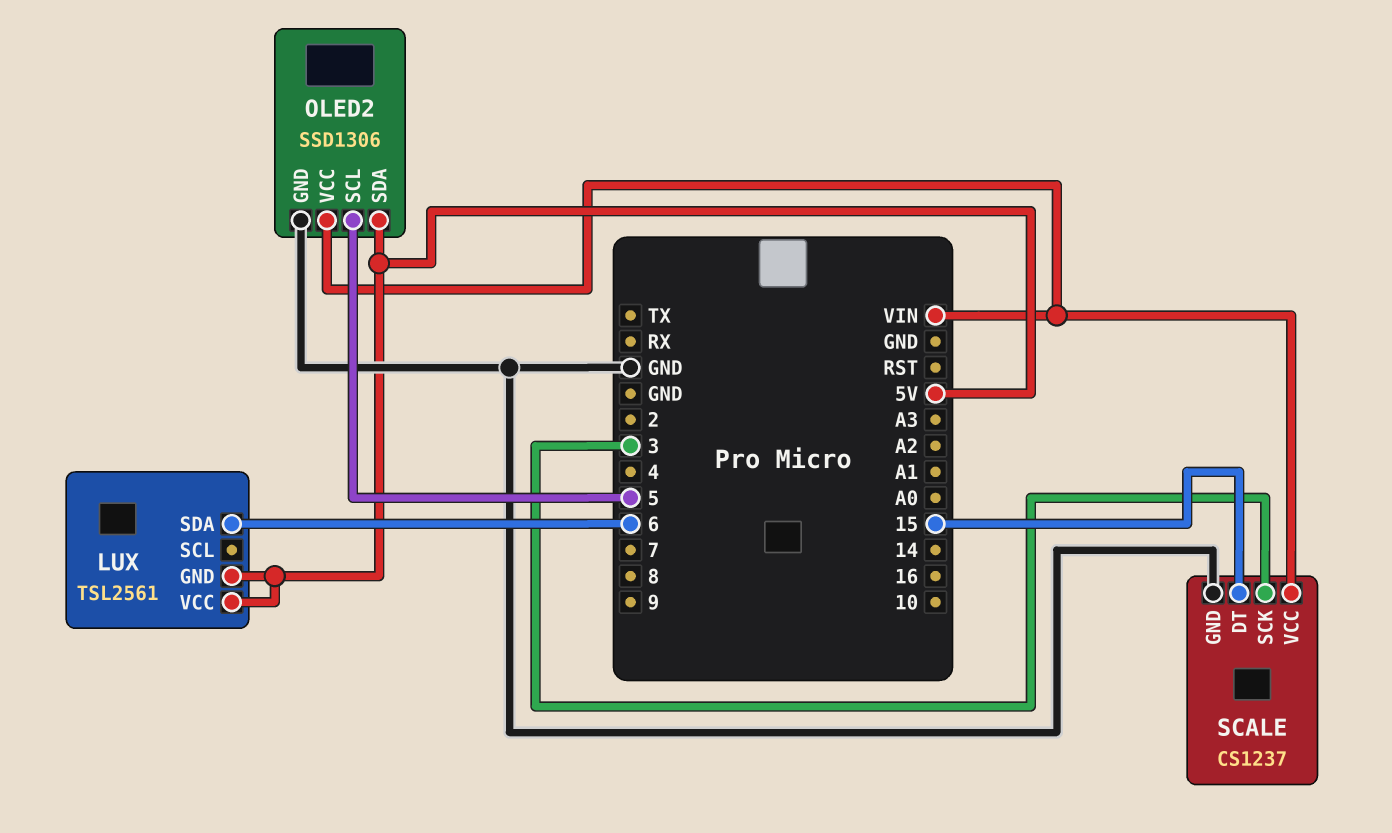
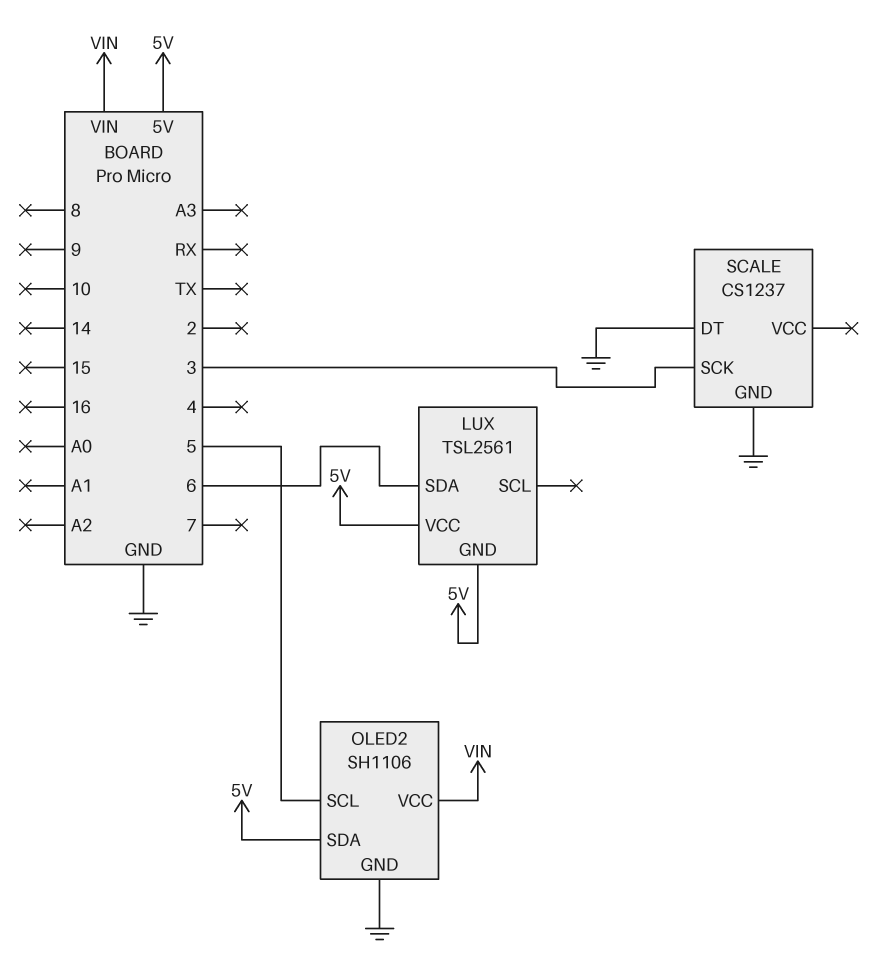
OLED2: SSD1306 -> SH1106
SCALE pin DT: 15 -> GND
SCALE pin VCC: VIN -> none

